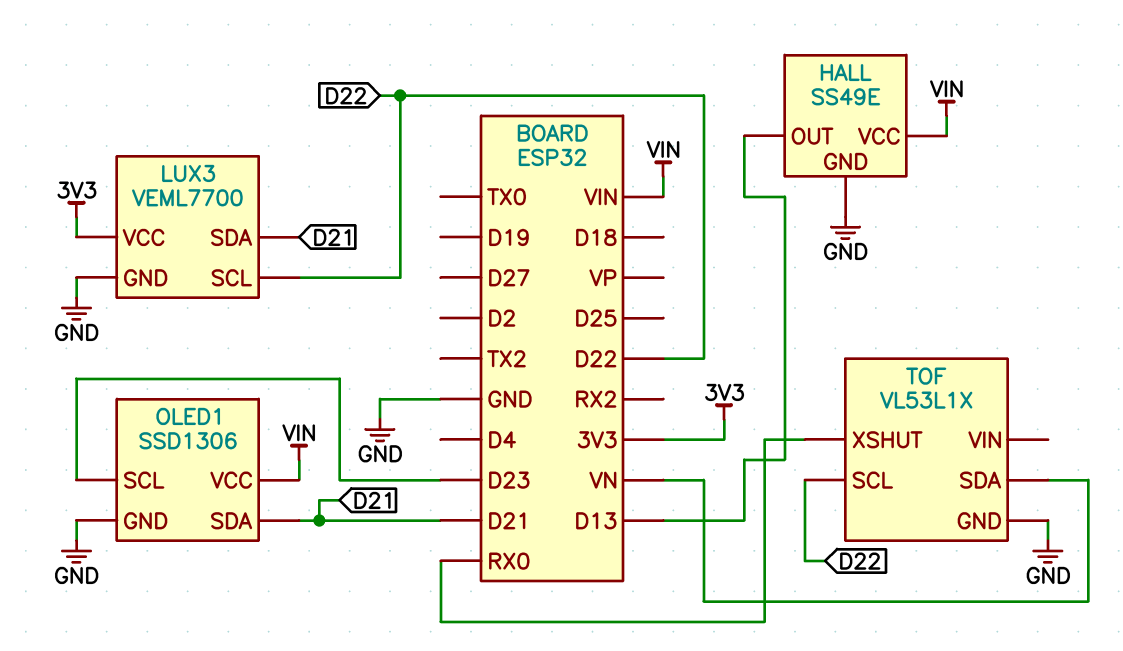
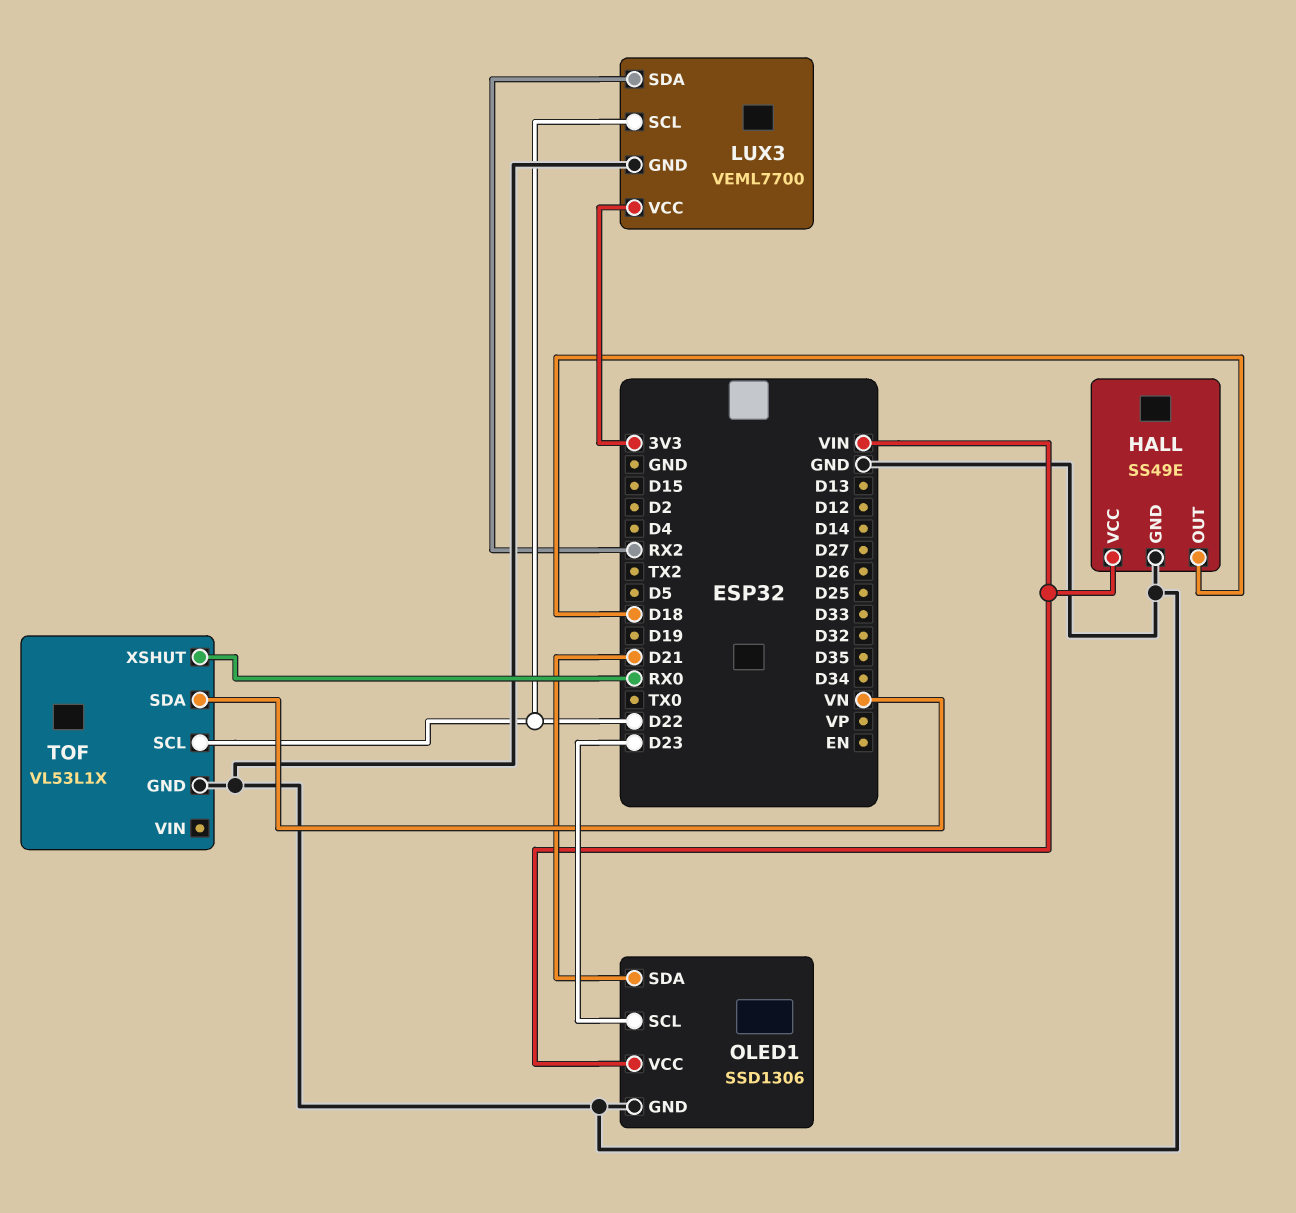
HALL pin OUT: D13 -> D18
LUX3 pin SDA: D21 -> RX2

